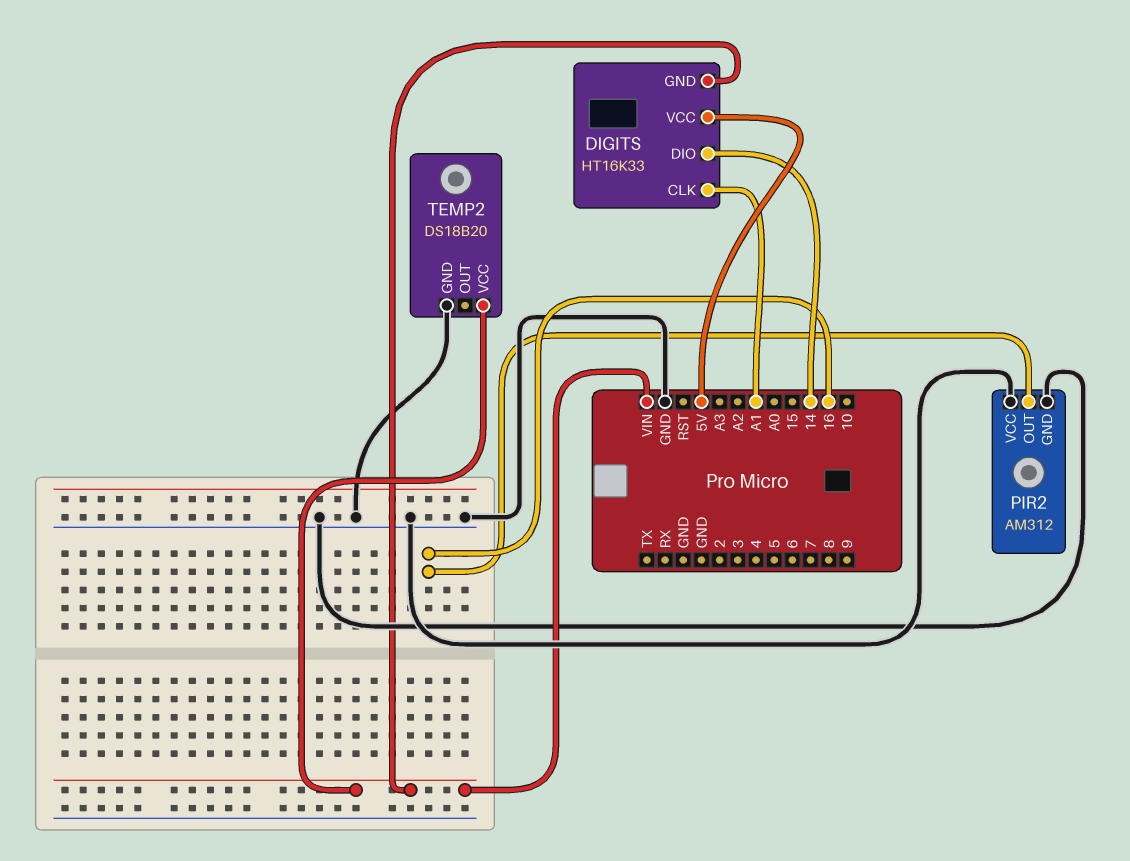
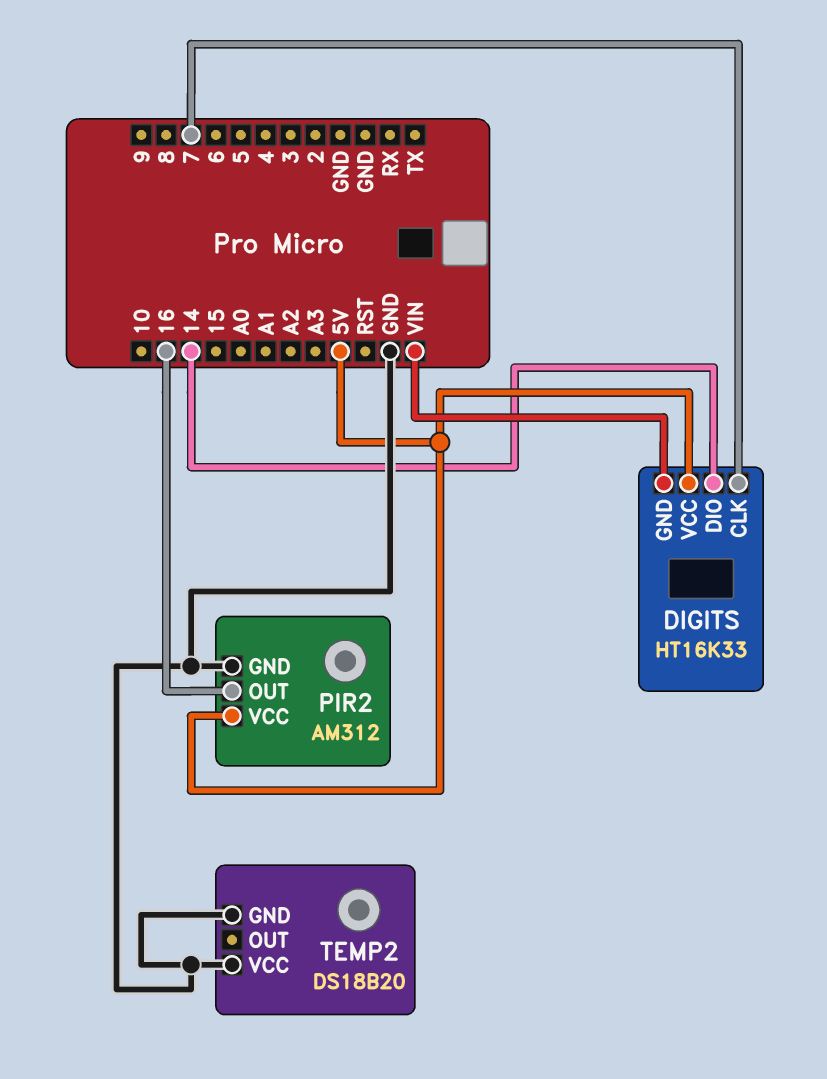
DIGITS pin CLK: A1 -> 7
PIR2 pin VCC: GND -> 5V
TEMP2 pin VCC: VIN -> GND

